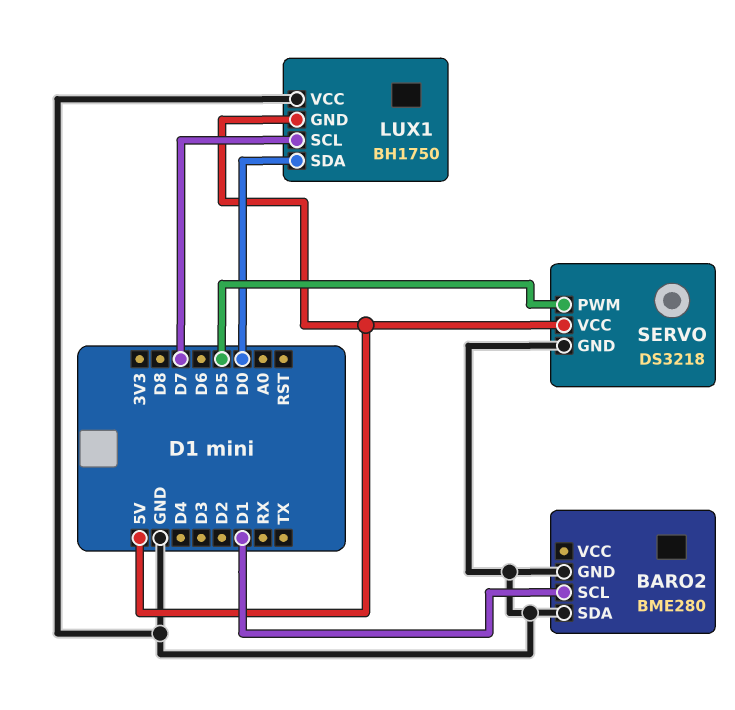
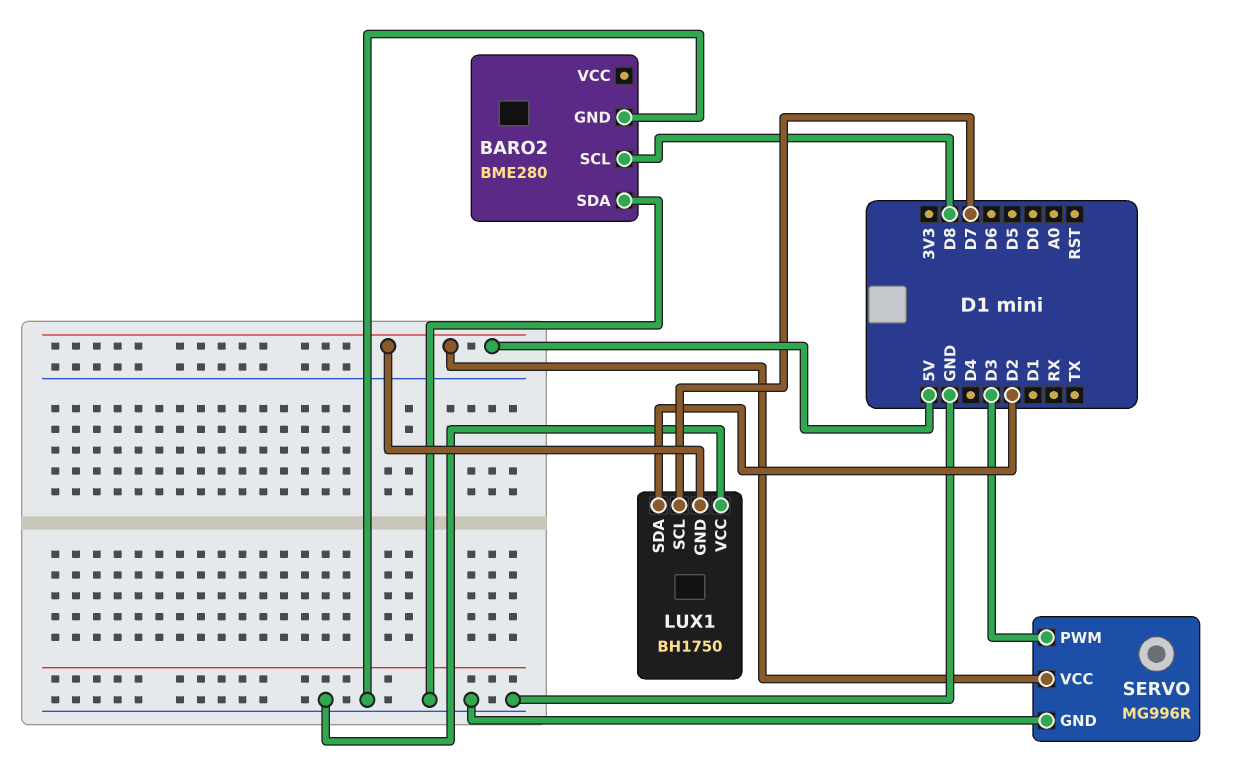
BARO2 pin SCL: D1 -> D8
LUX1 pin SDA: D0 -> D2
SERVO: DS3218 -> MG996R
SERVO pin PWM: D5 -> D3

